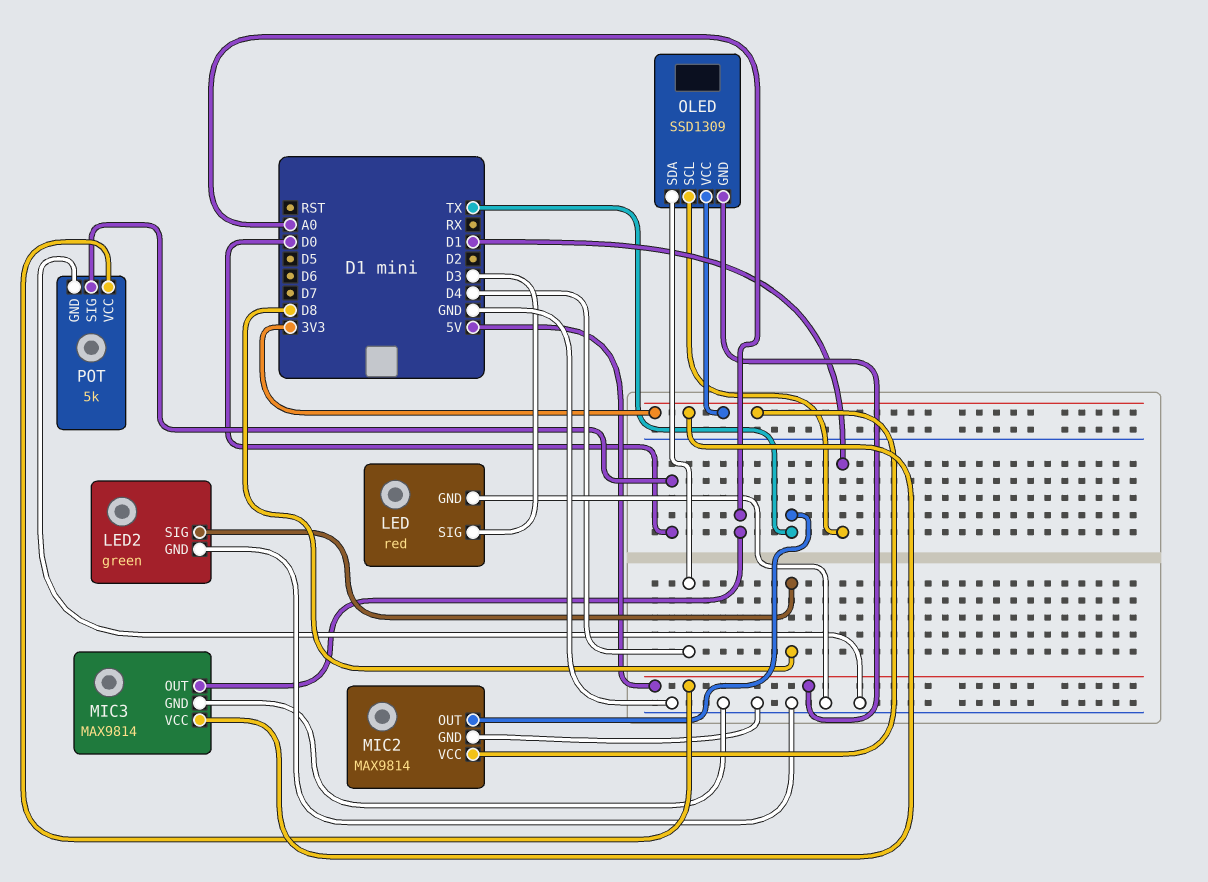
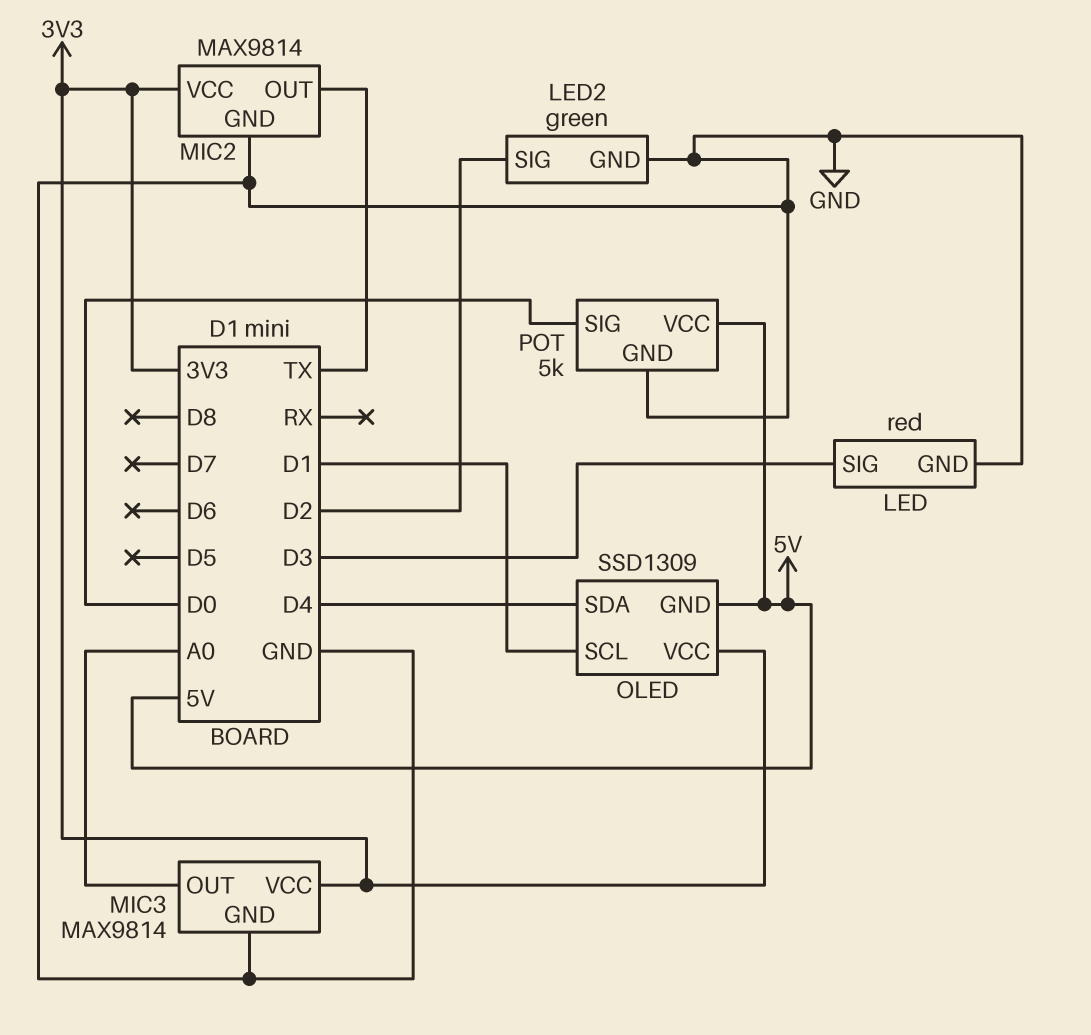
LED2 pin SIG: D8 -> D2

